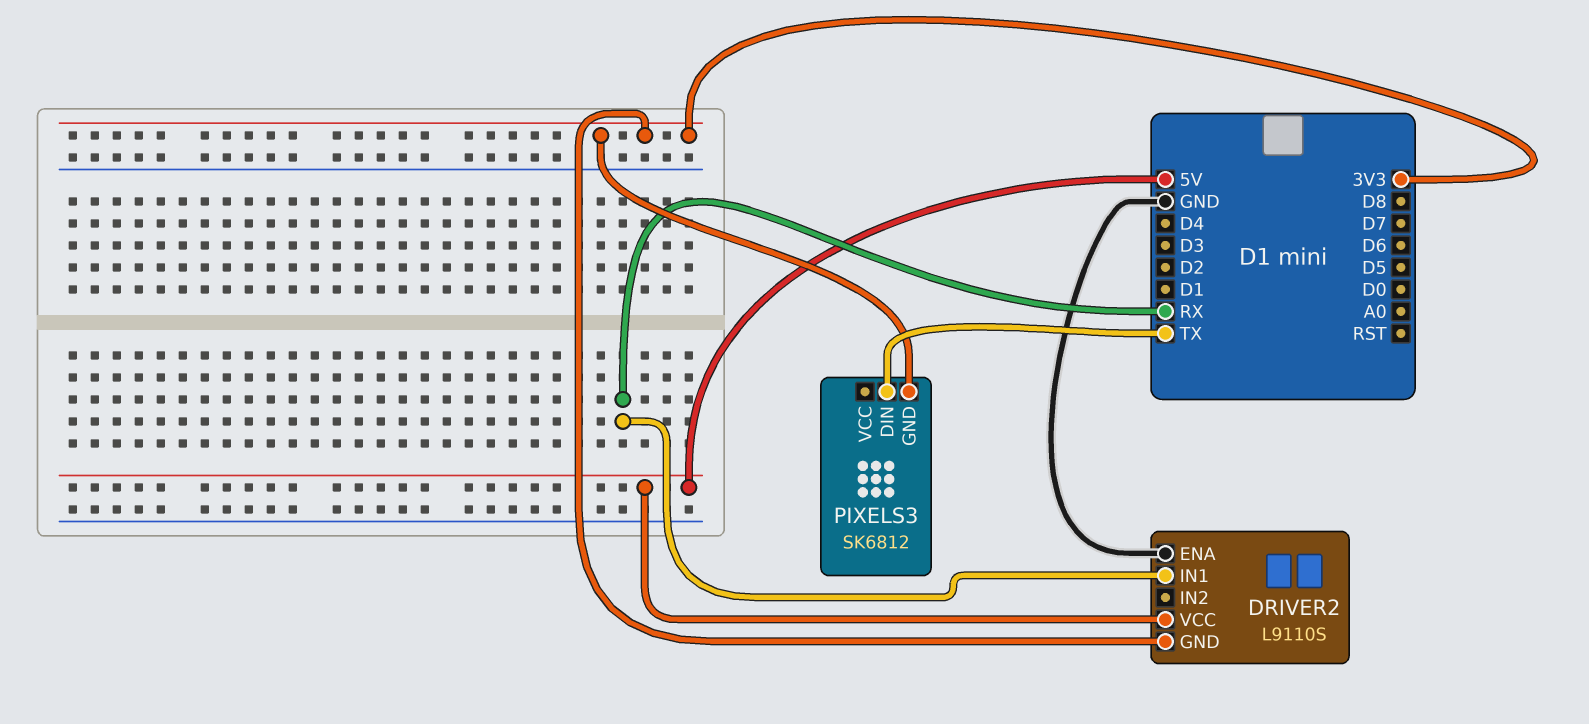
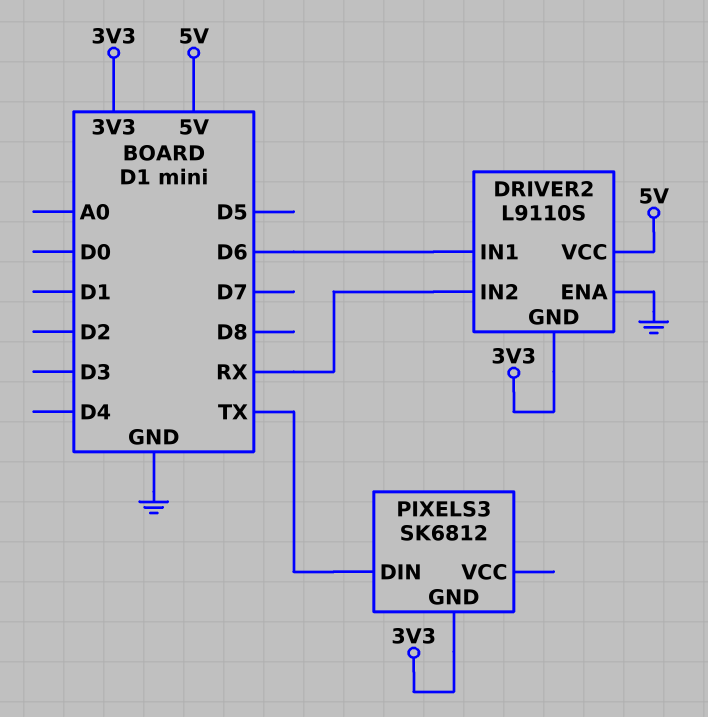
DRIVER2 pin IN1: RX -> D6
DRIVER2 pin IN2: none -> RX

